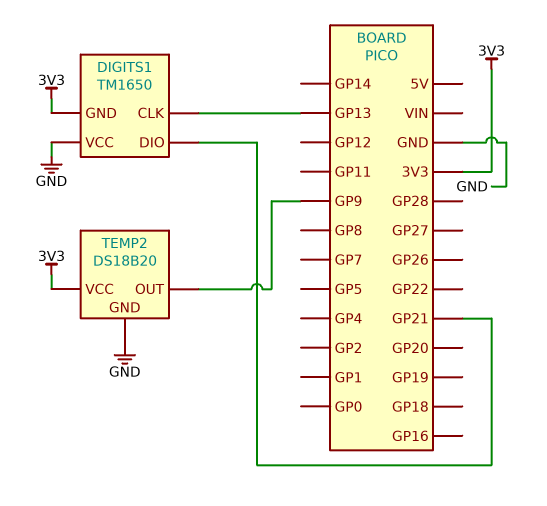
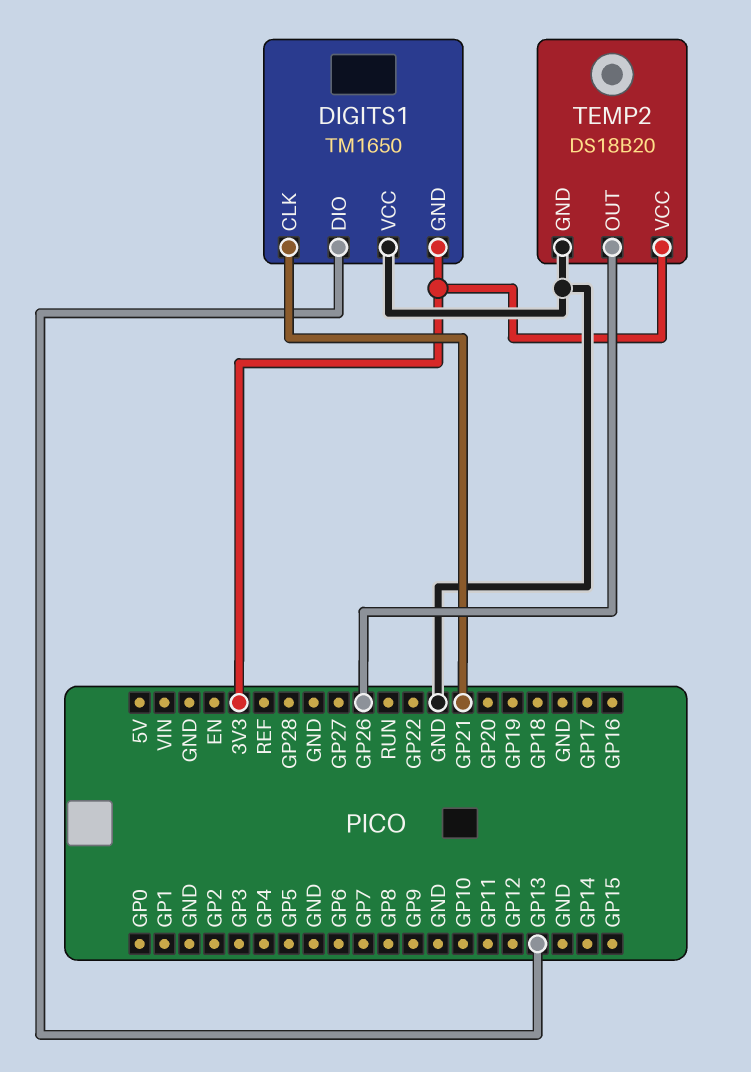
DIGITS1 pin CLK: GP13 -> GP21
DIGITS1 pin DIO: GP21 -> GP13
TEMP2 pin OUT: GP9 -> GP26

